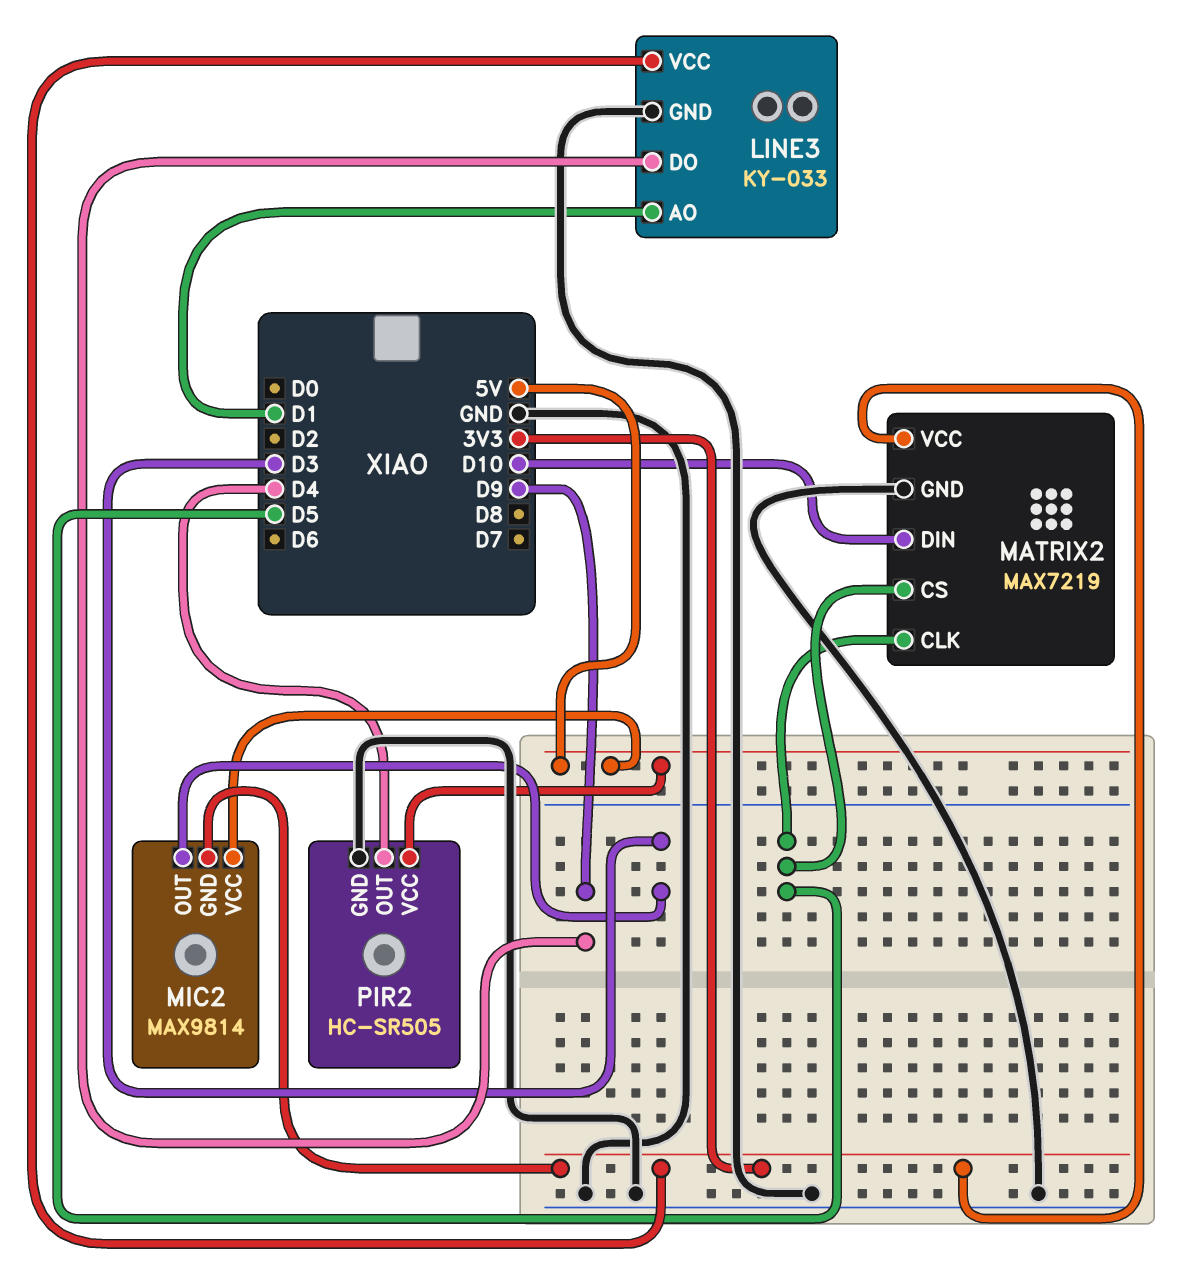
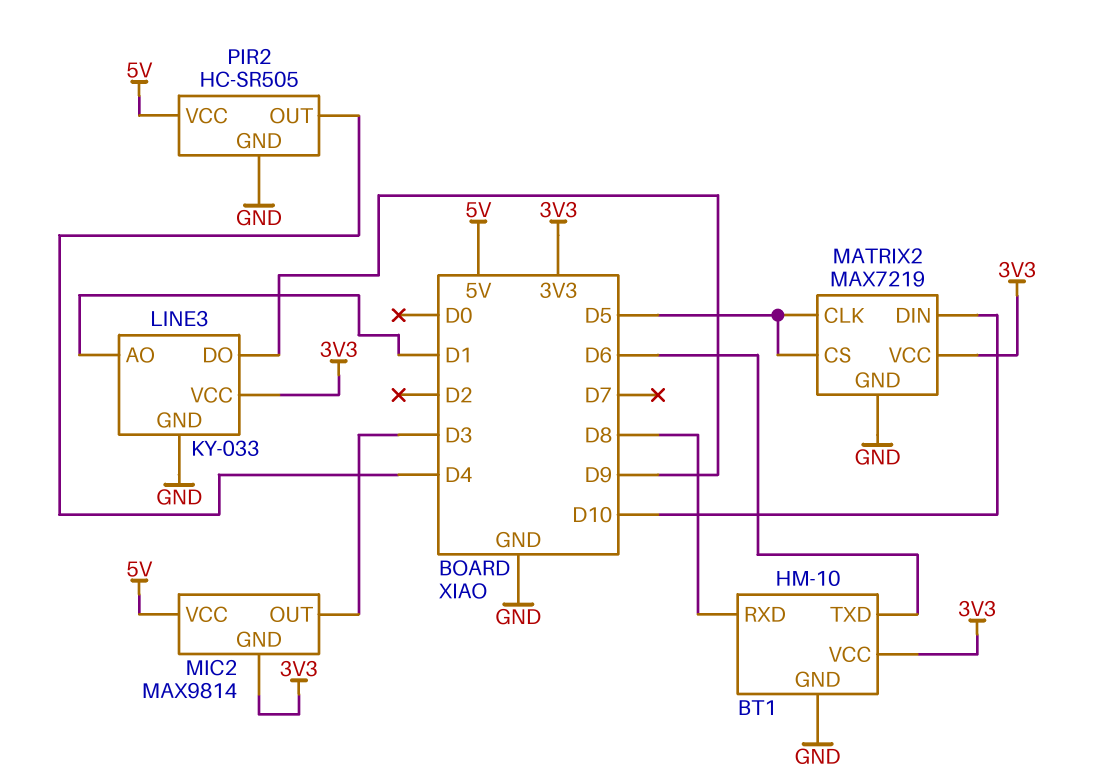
BT1: none -> HM-10
BT1 pin GND: none -> GND
BT1 pin RXD: none -> D8
BT1 pin TXD: none -> D6
BT1 pin VCC: none -> 3V3

